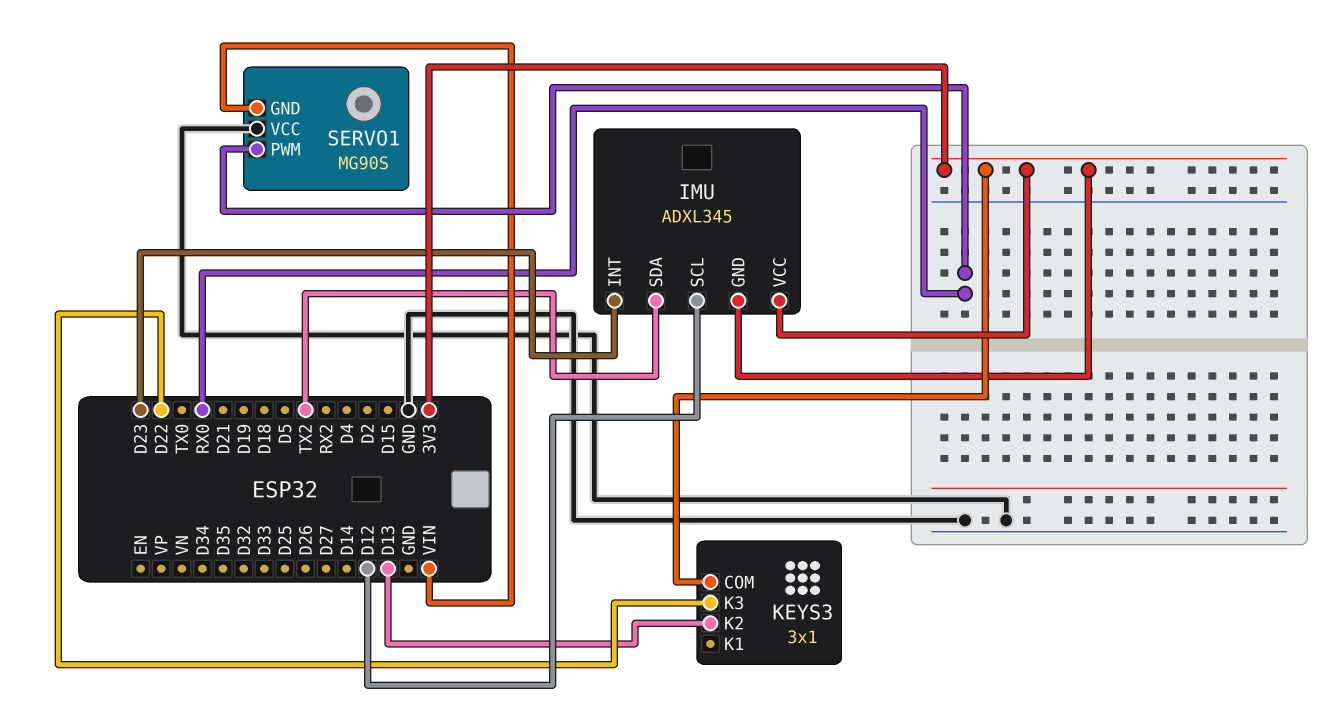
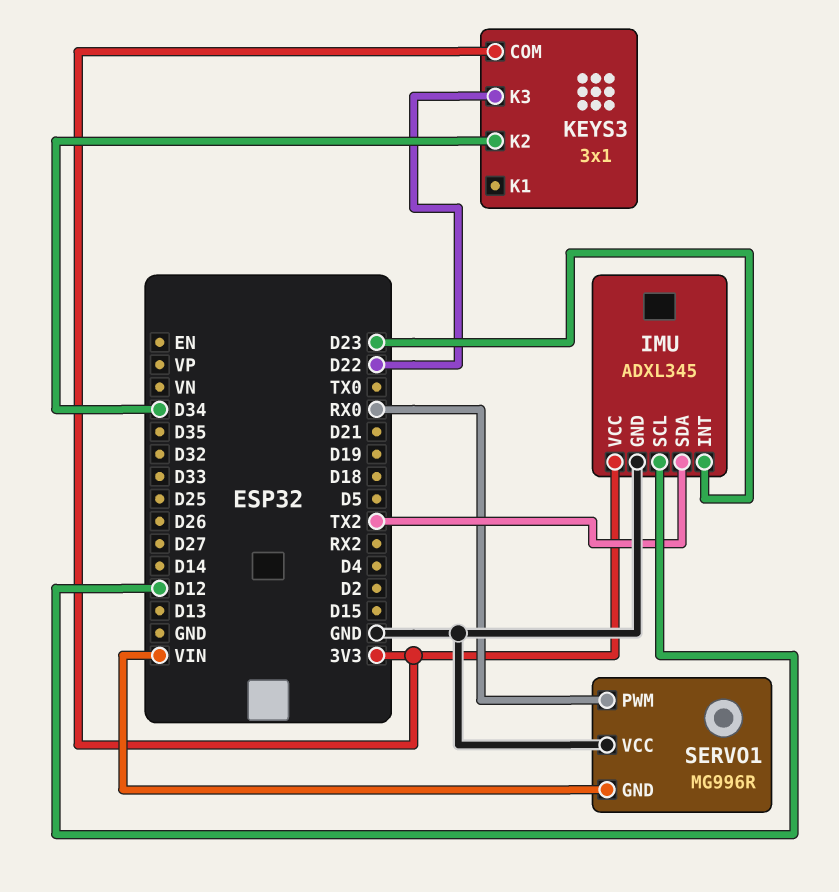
IMU pin GND: 3V3 -> GND
KEYS3 pin K2: D13 -> D34
SERVO1: MG90S -> MG996R

